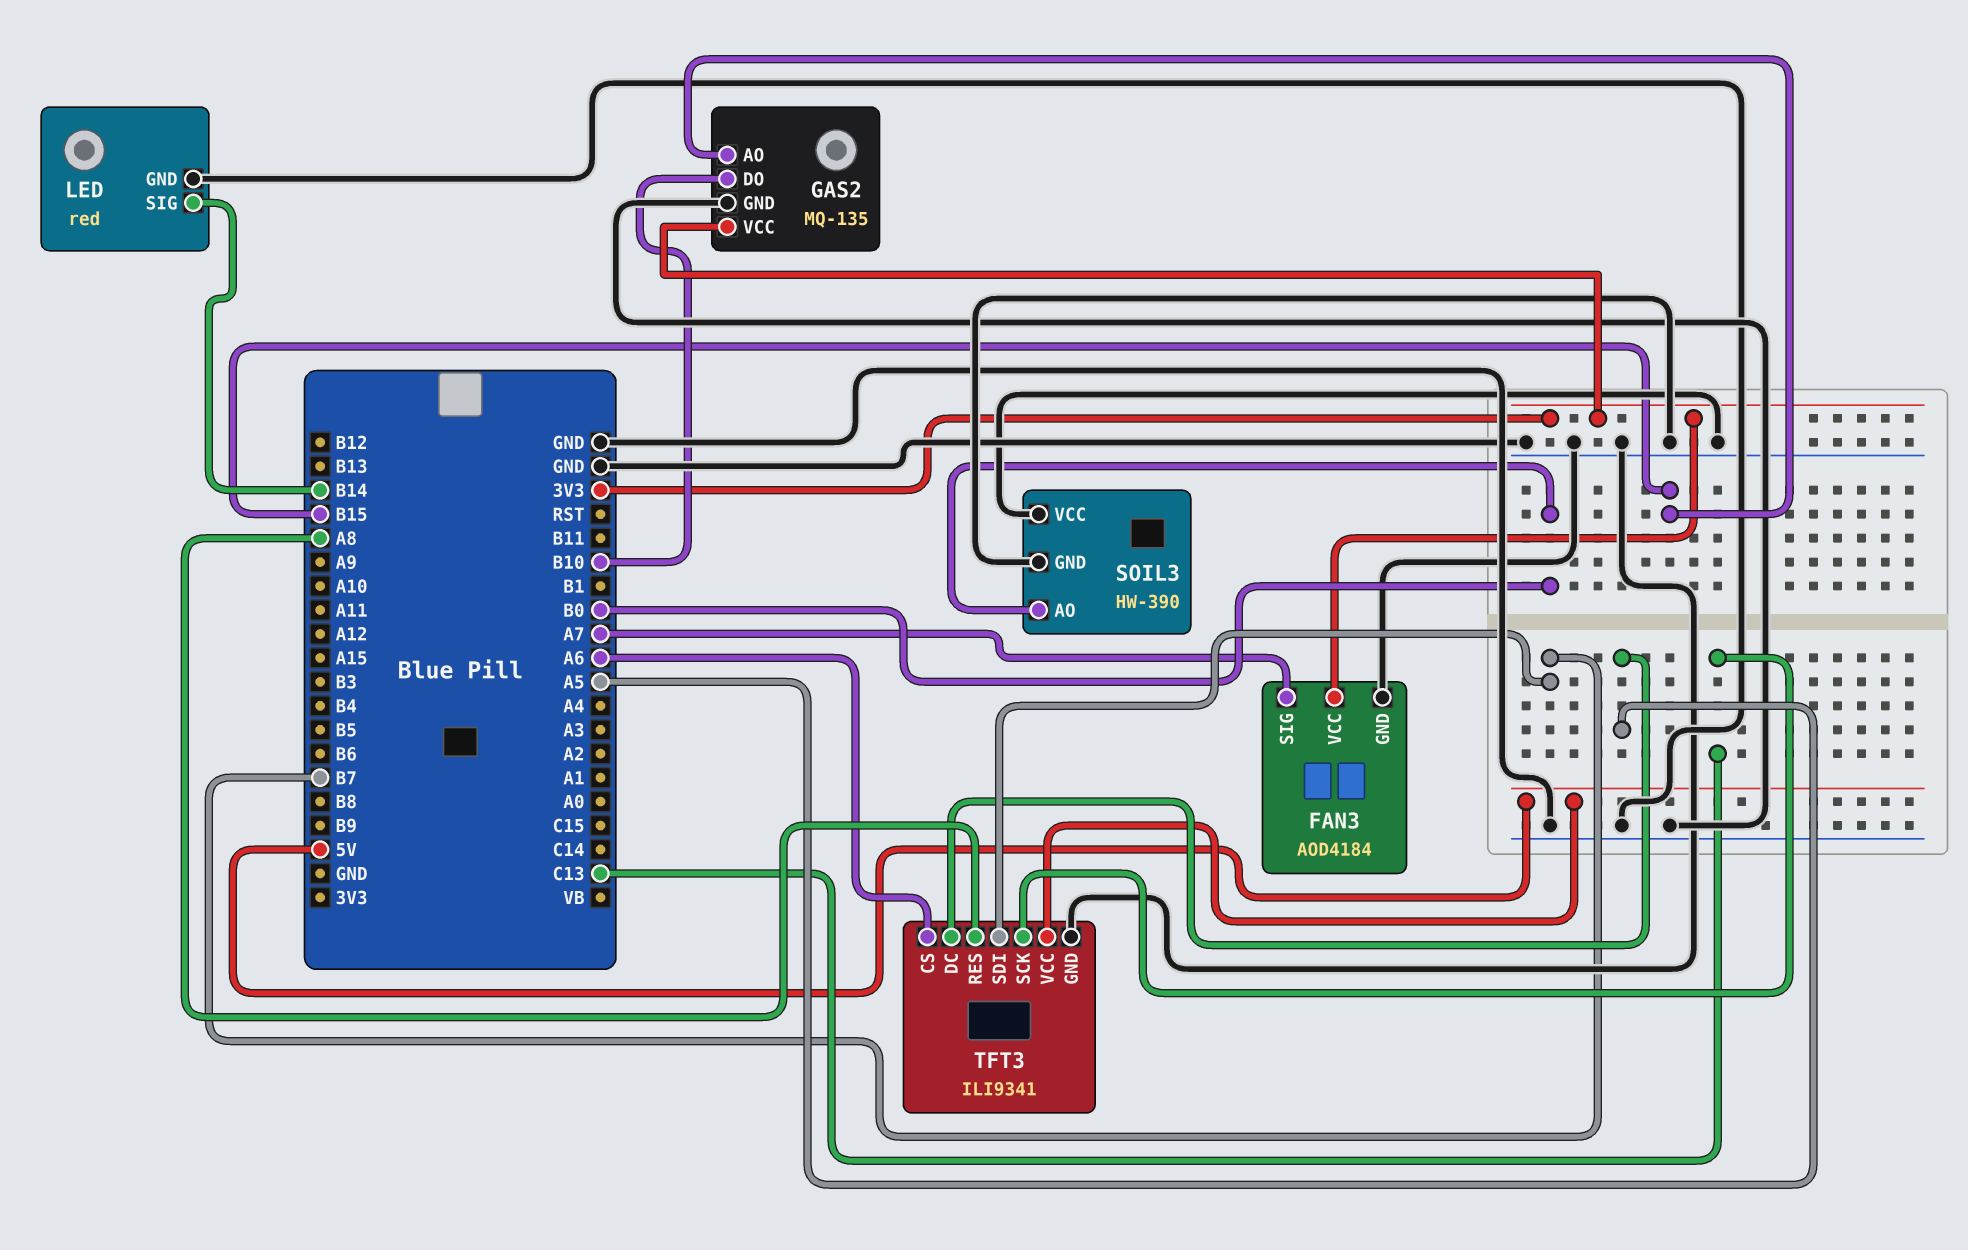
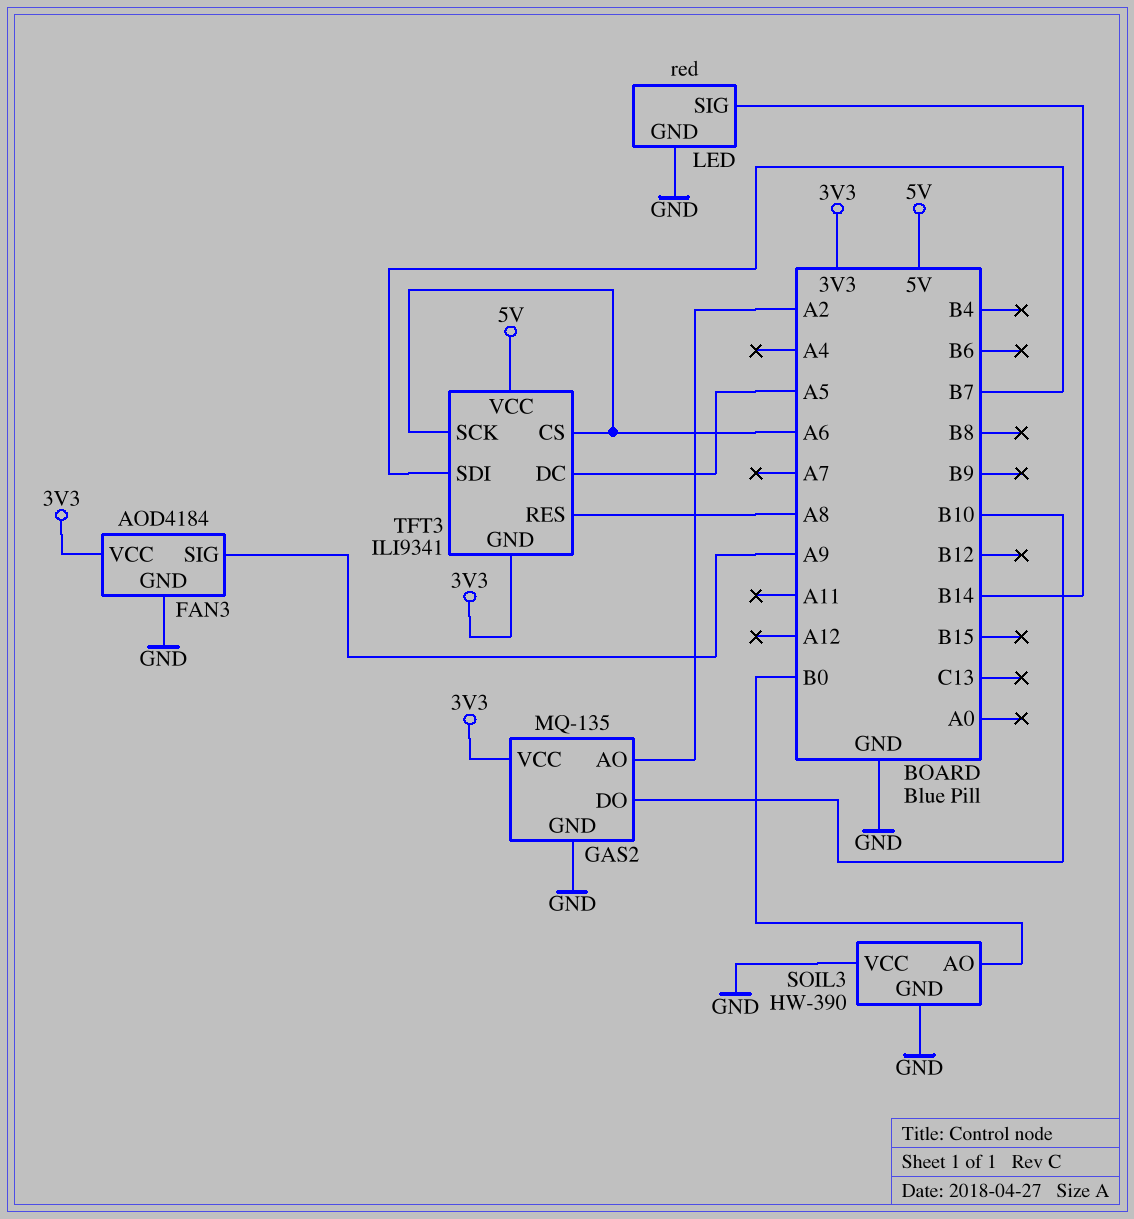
FAN3 pin SIG: A7 -> A9
GAS2 pin AO: B15 -> A2
TFT3 pin GND: GND -> 3V3
TFT3 pin SCK: C13 -> A6

